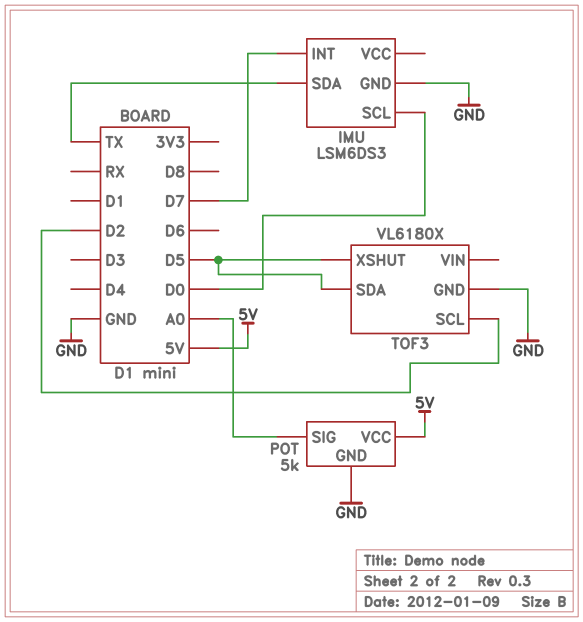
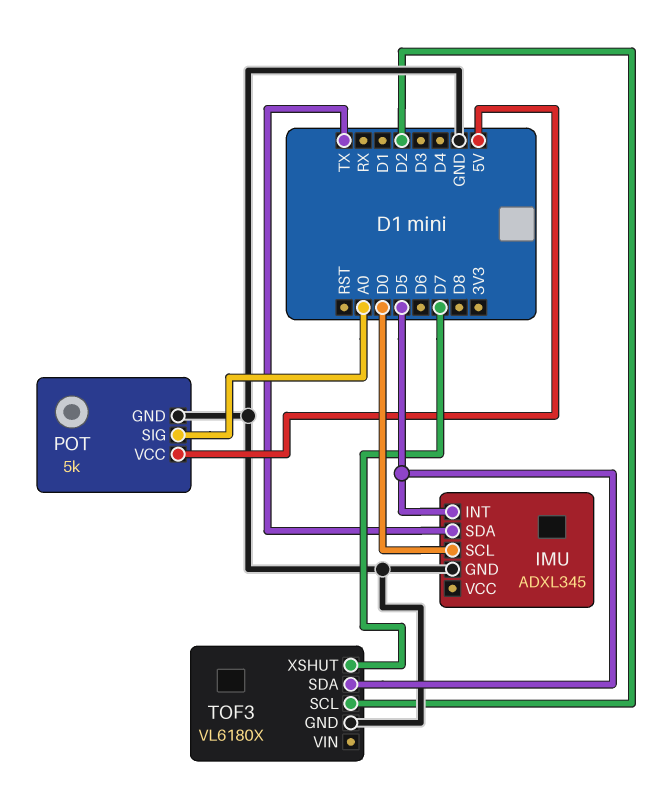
IMU: LSM6DS3 -> ADXL345
IMU pin INT: D7 -> D5
TOF3 pin XSHUT: D5 -> D7

